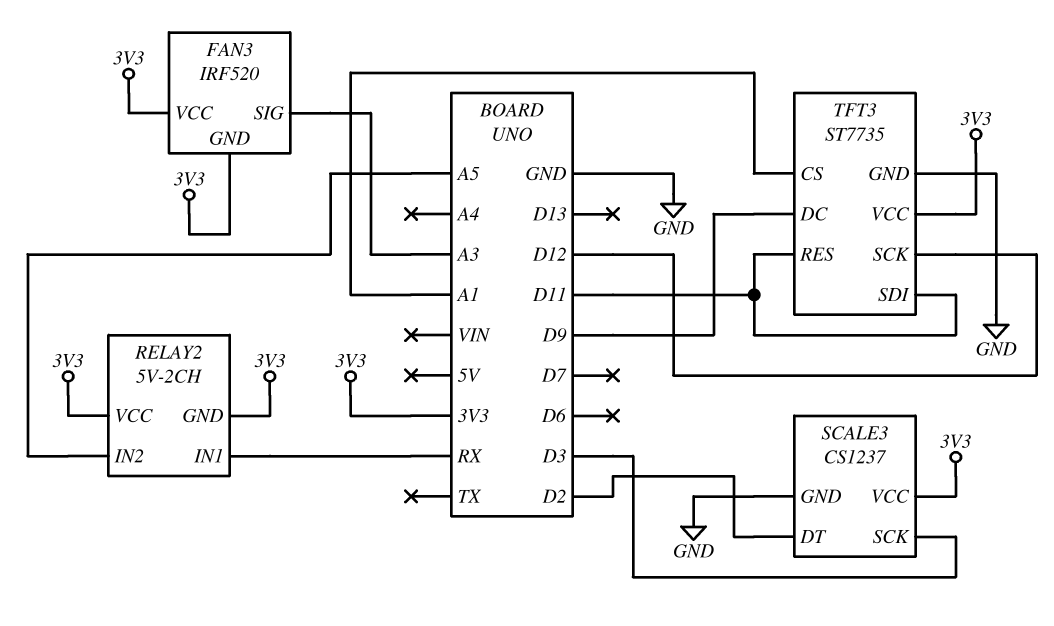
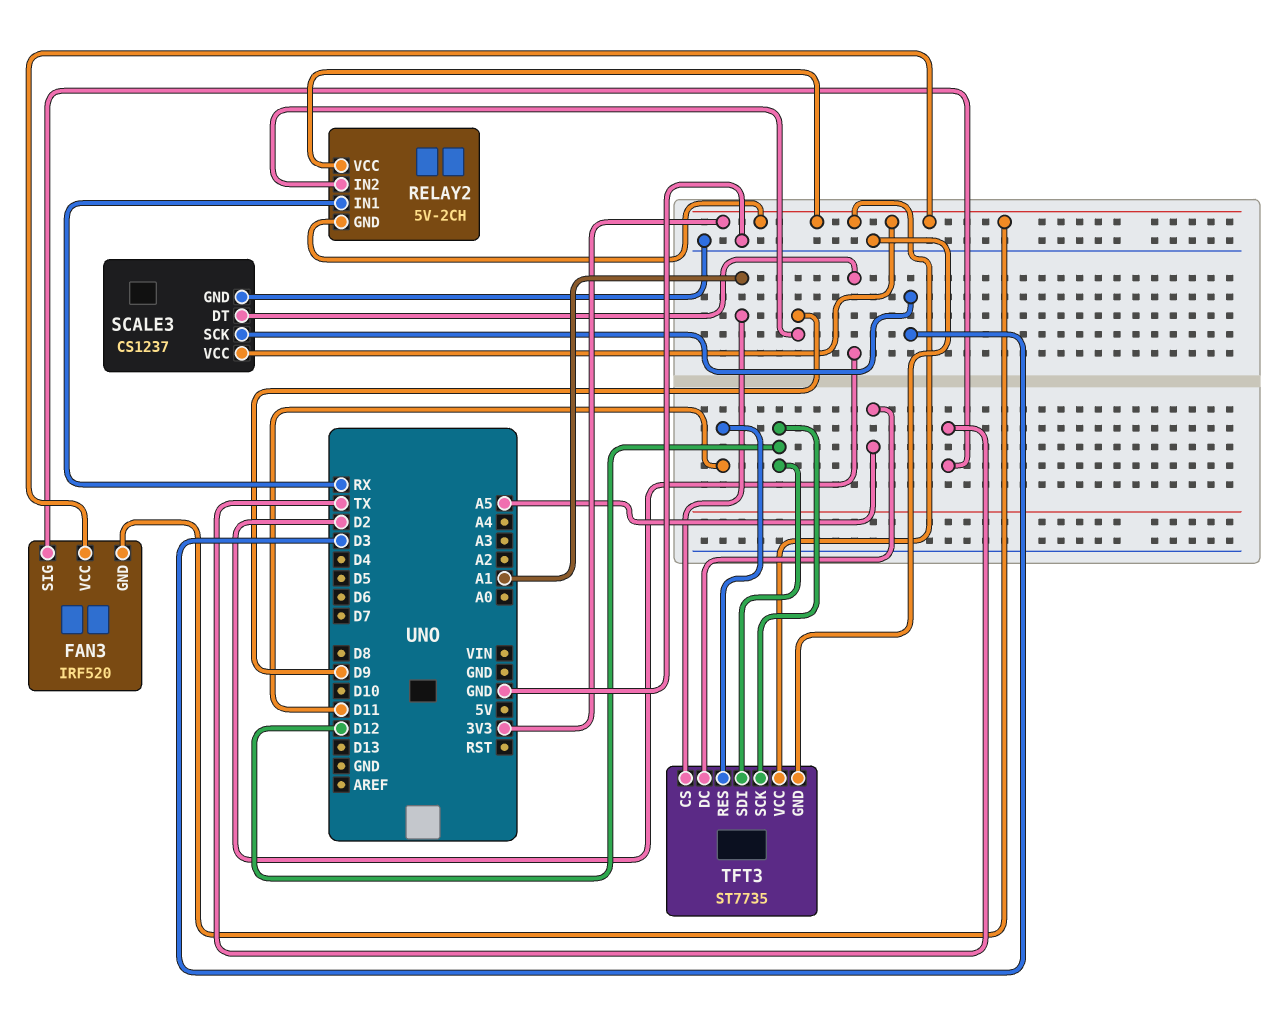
FAN3 pin SIG: A3 -> TX
RELAY2 pin IN2: A5 -> D9
TFT3 pin DC: D9 -> A5
TFT3 pin SDI: D11 -> D12

